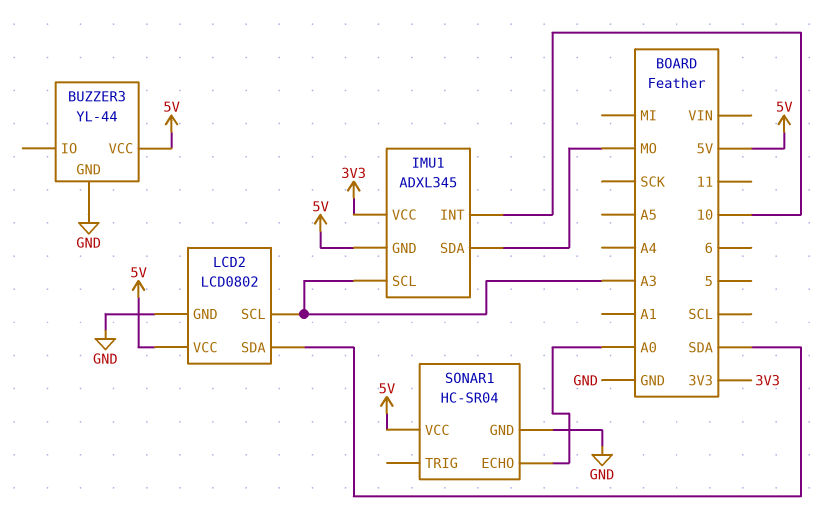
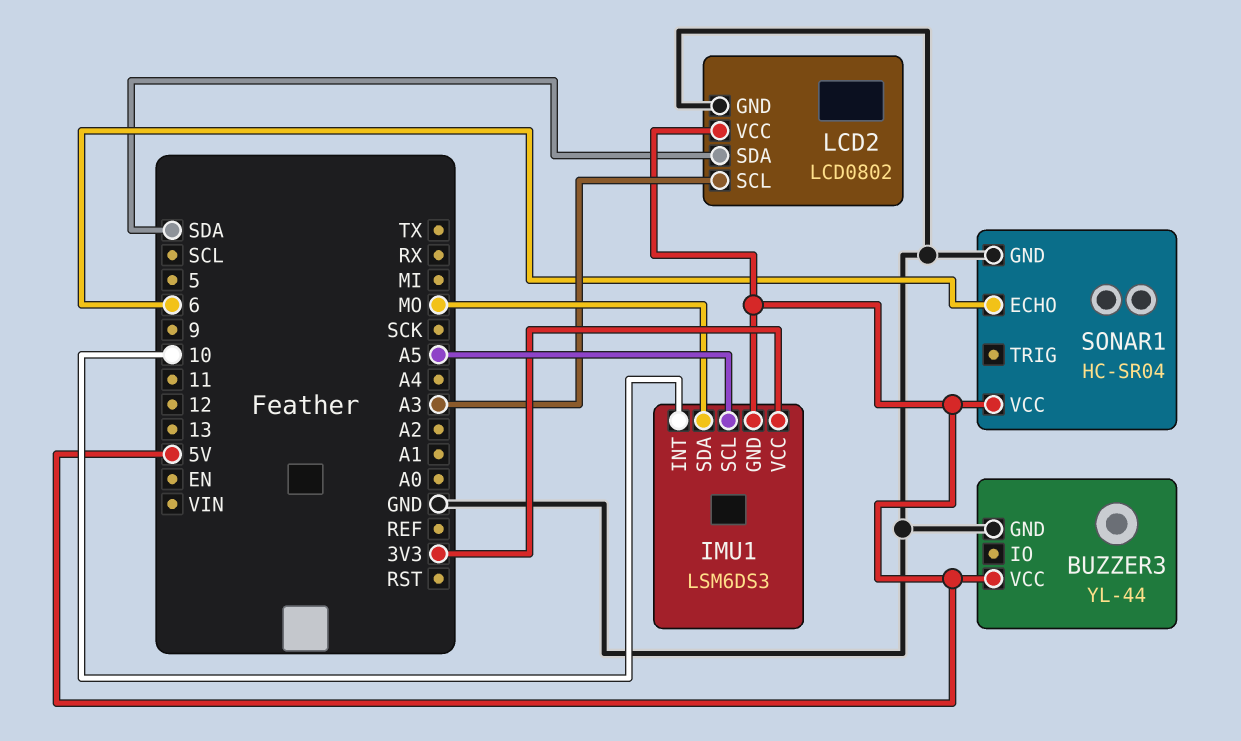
IMU1: ADXL345 -> LSM6DS3
IMU1 pin SCL: A3 -> A5
SONAR1 pin ECHO: A0 -> 6

